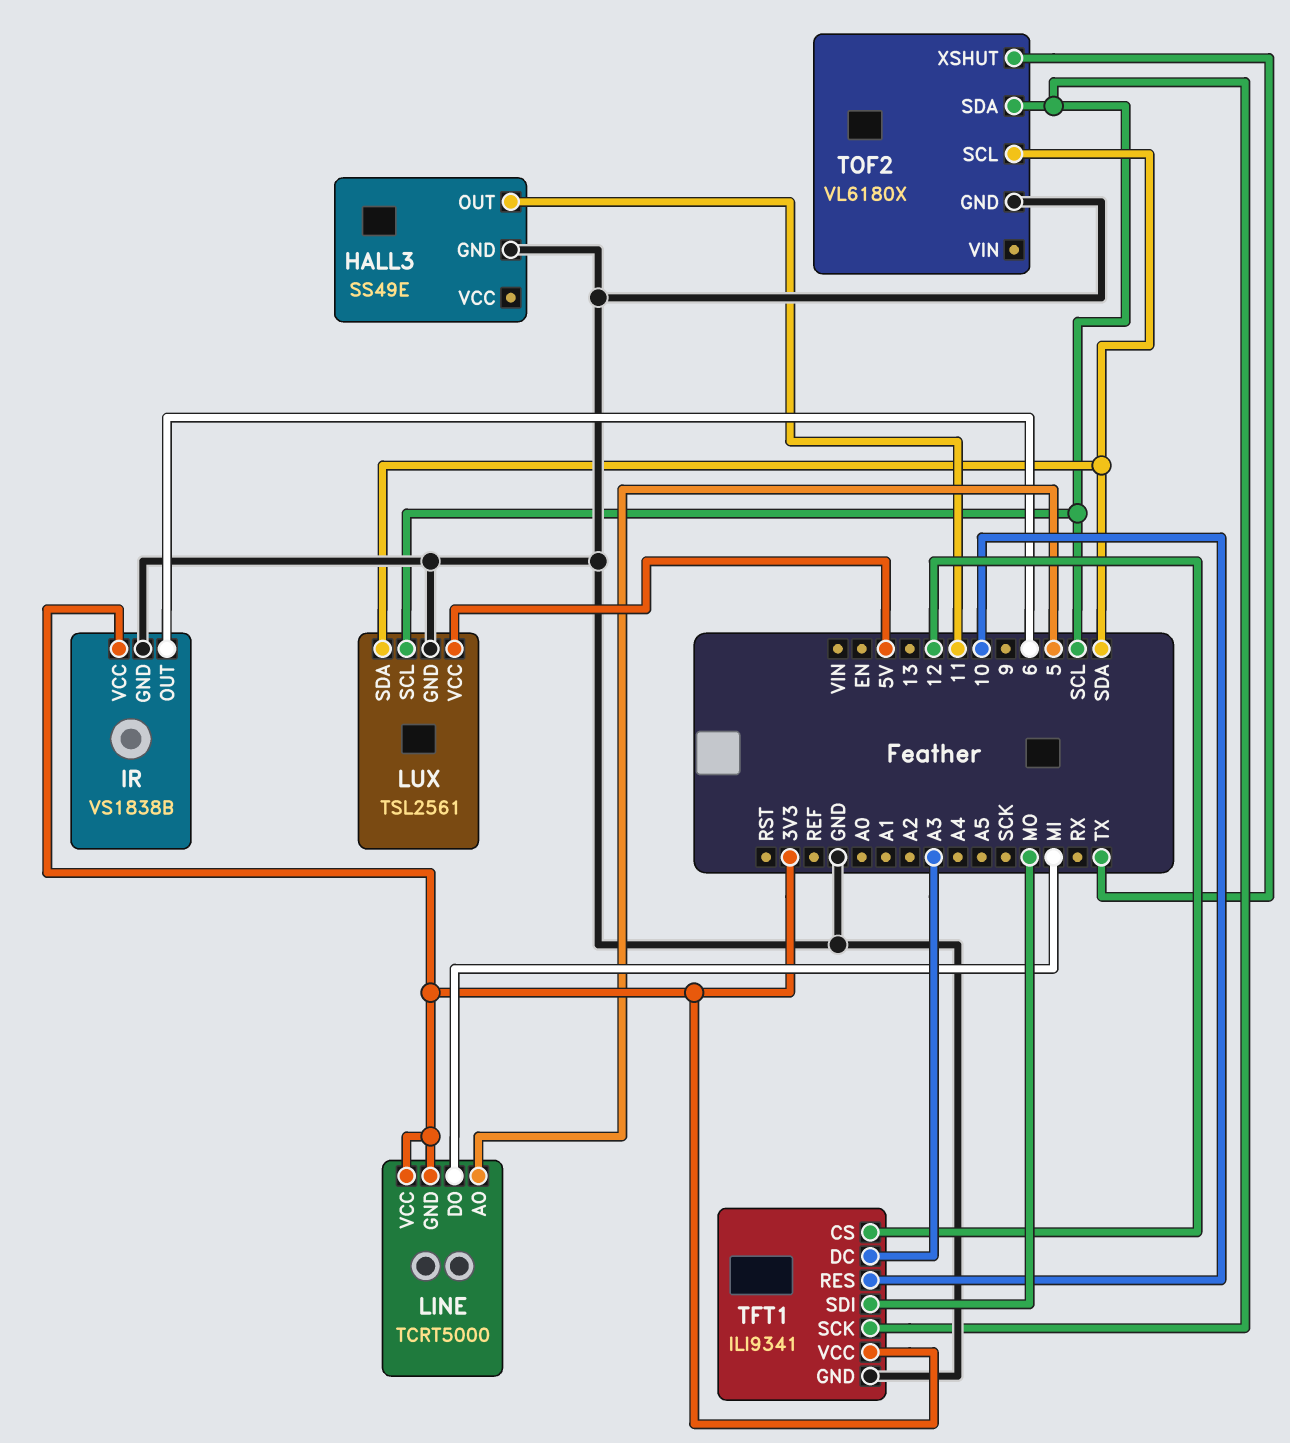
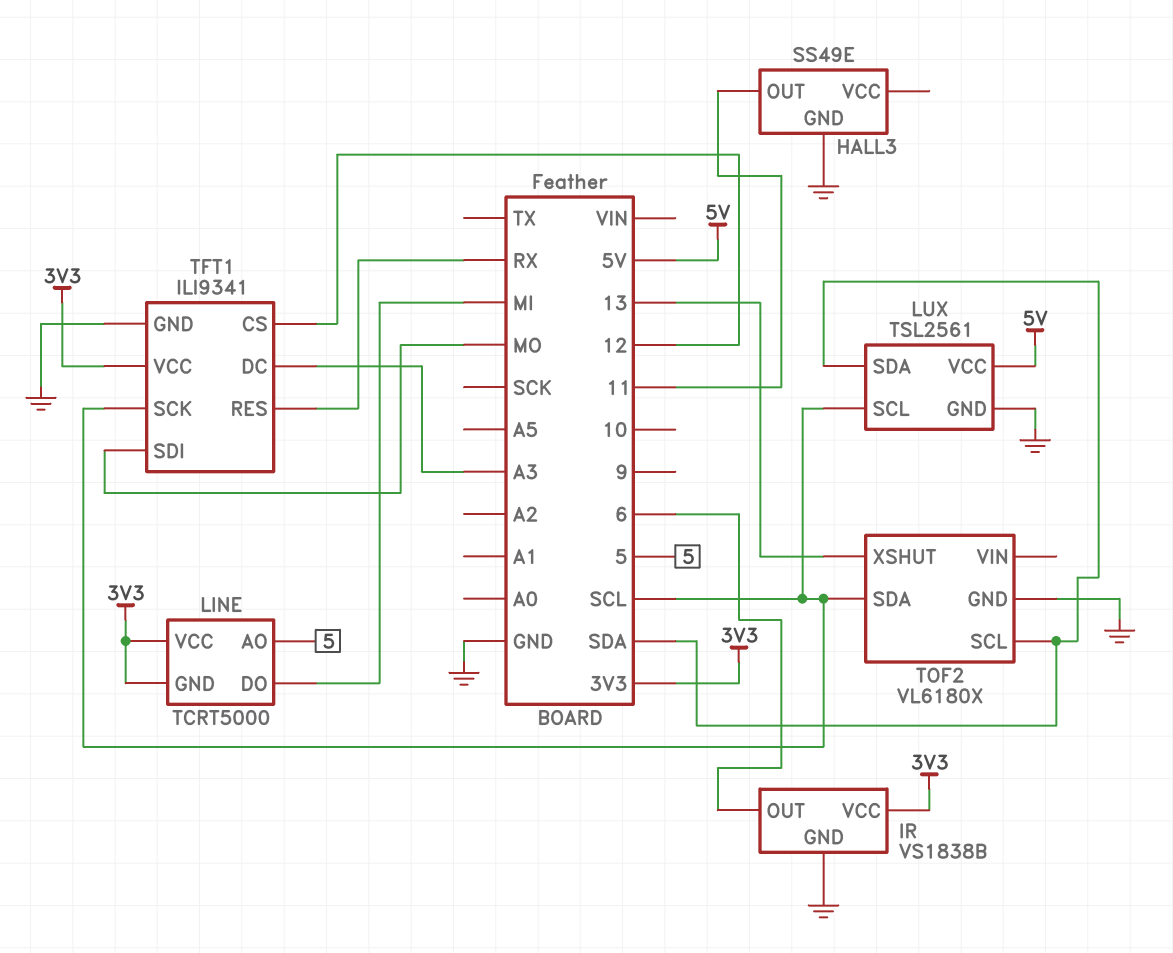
TFT1 pin RES: 10 -> RX
TOF2 pin XSHUT: TX -> 13

